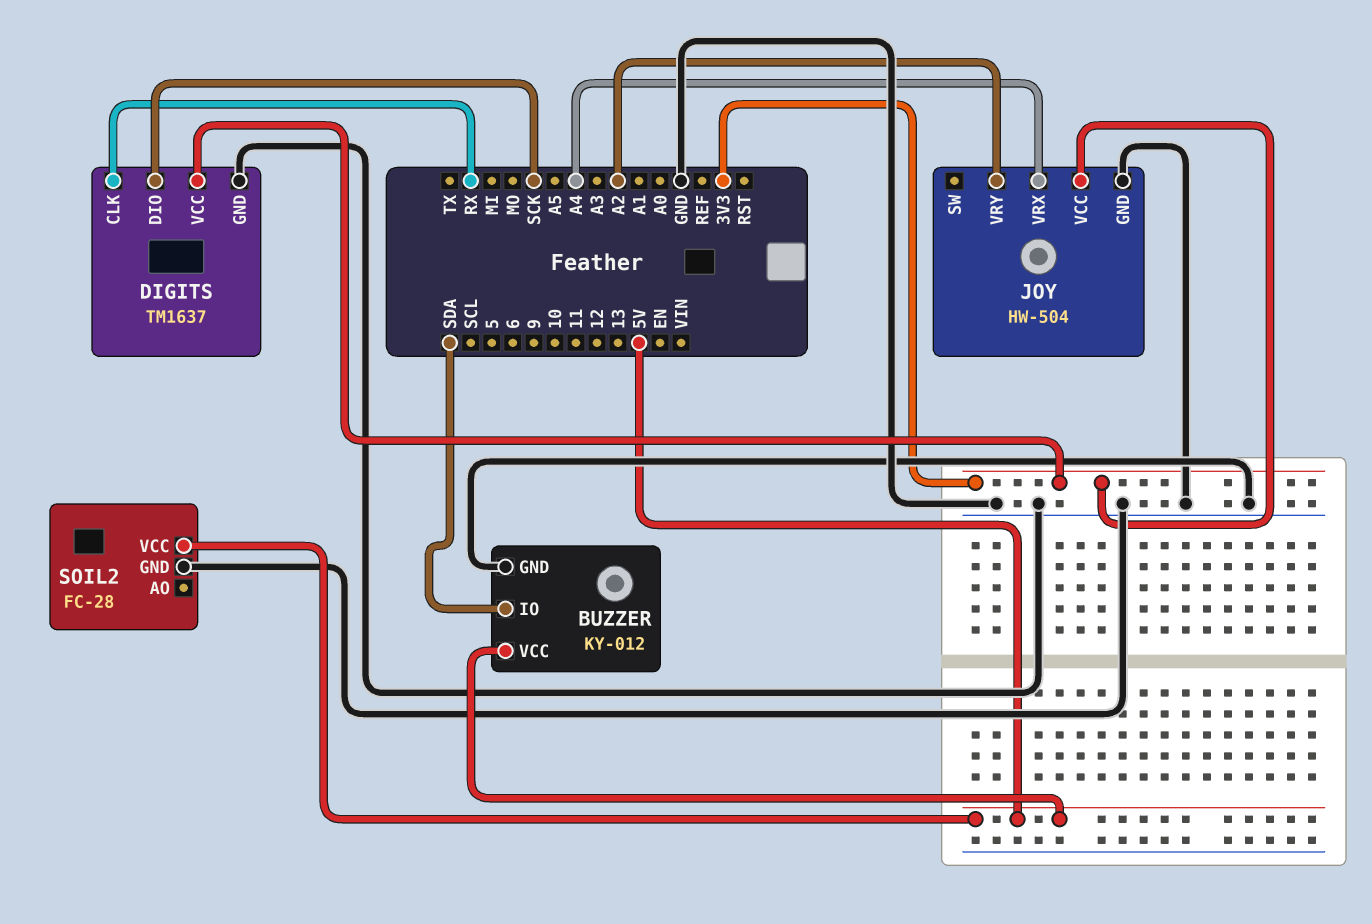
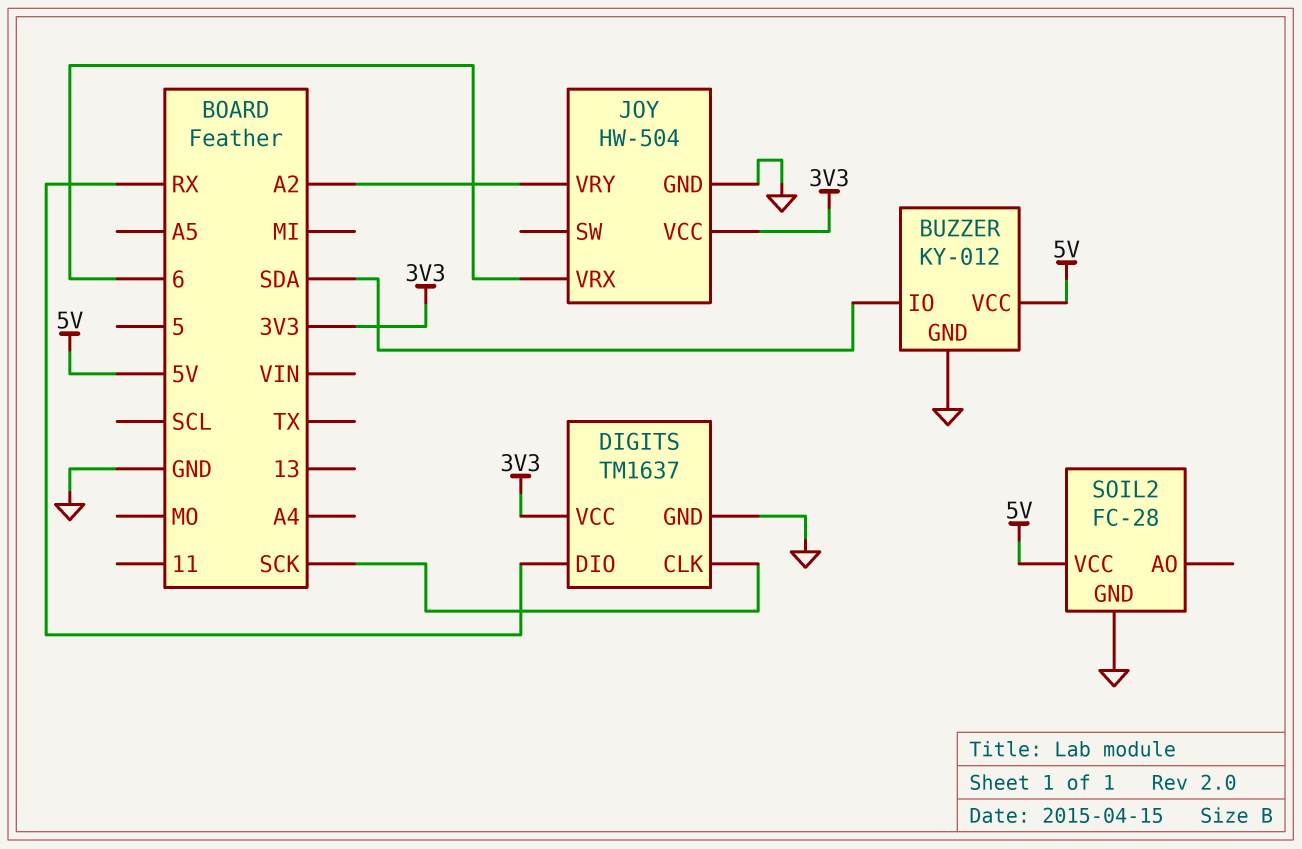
DIGITS pin CLK: RX -> SCK
DIGITS pin DIO: SCK -> RX
JOY pin VRX: A4 -> 6

